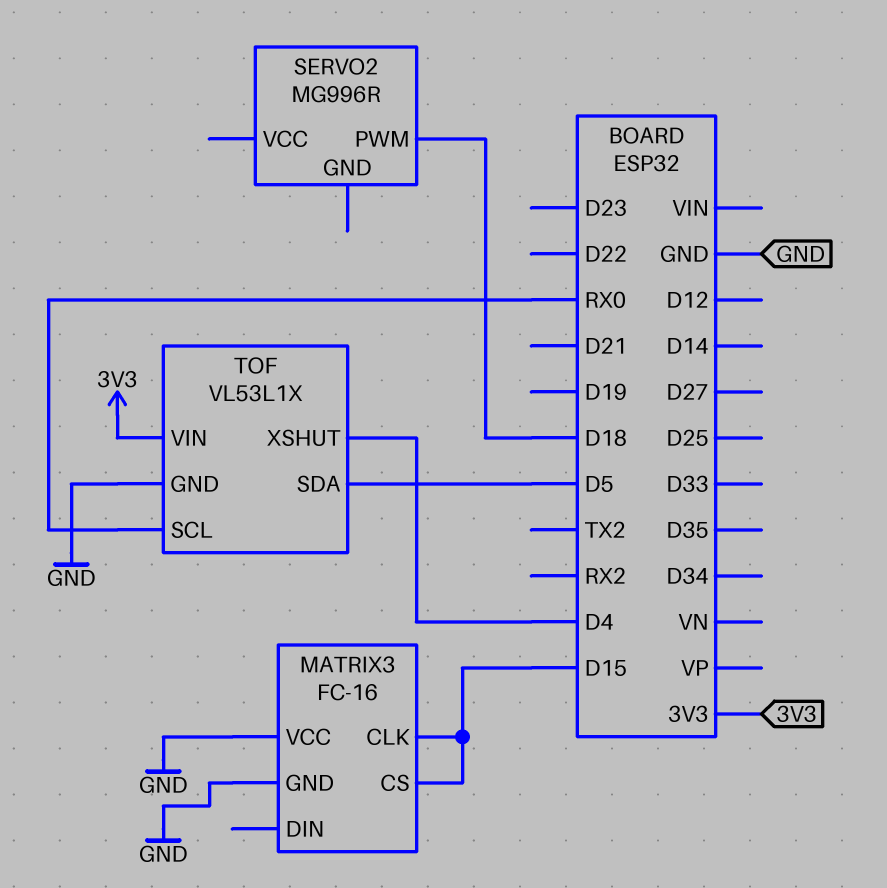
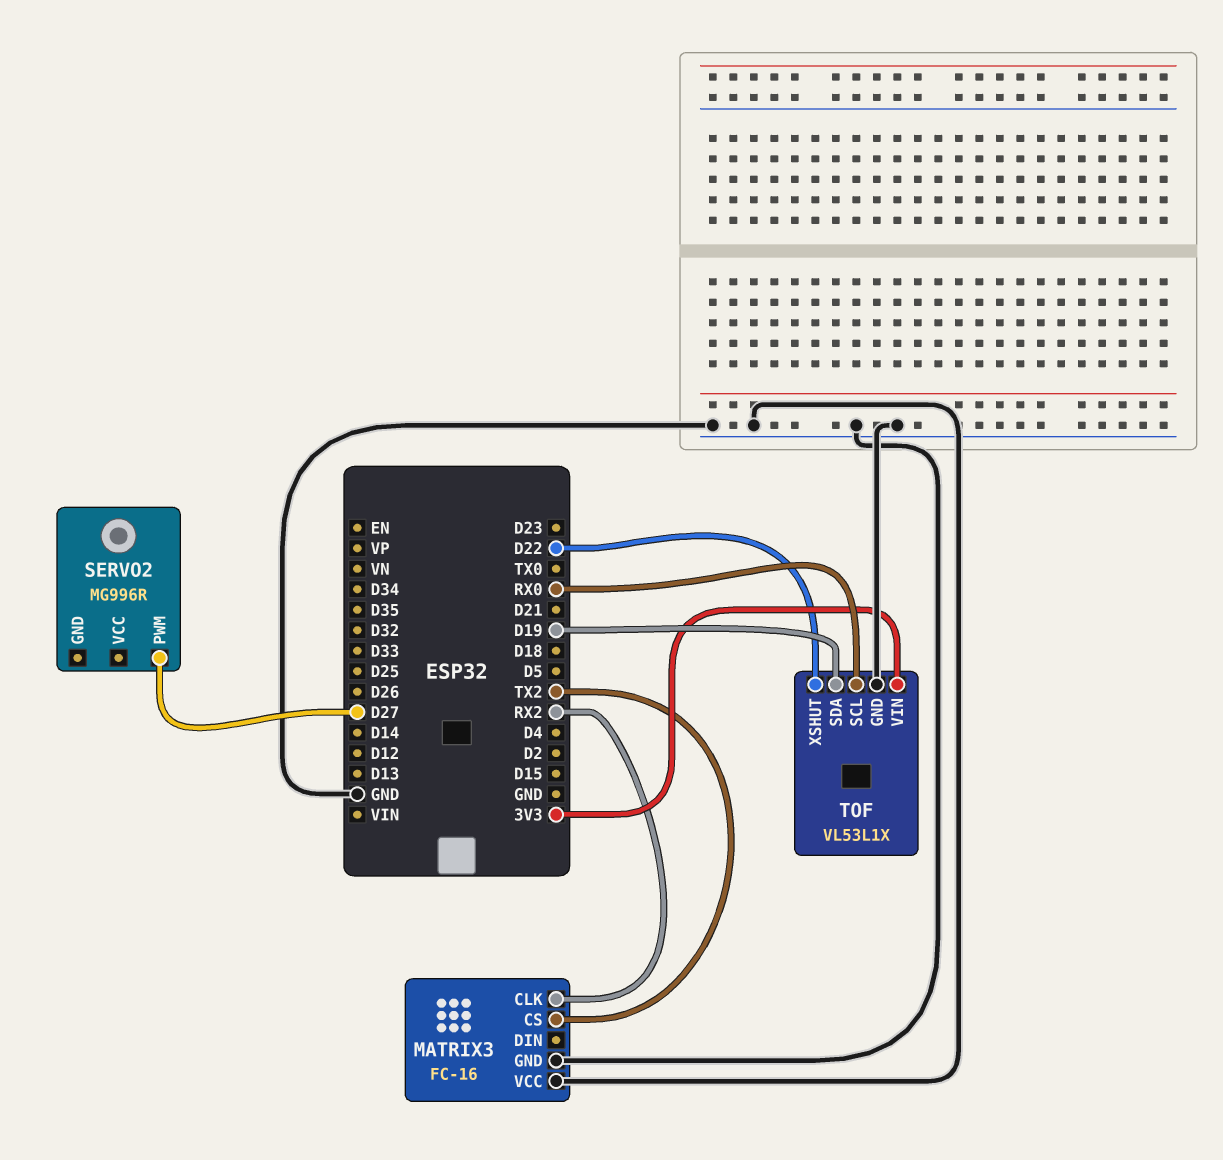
MATRIX3 pin CLK: D15 -> RX2
MATRIX3 pin CS: D15 -> TX2
SERVO2 pin PWM: D18 -> D27
TOF pin SDA: D5 -> D19
TOF pin XSHUT: D4 -> D22

